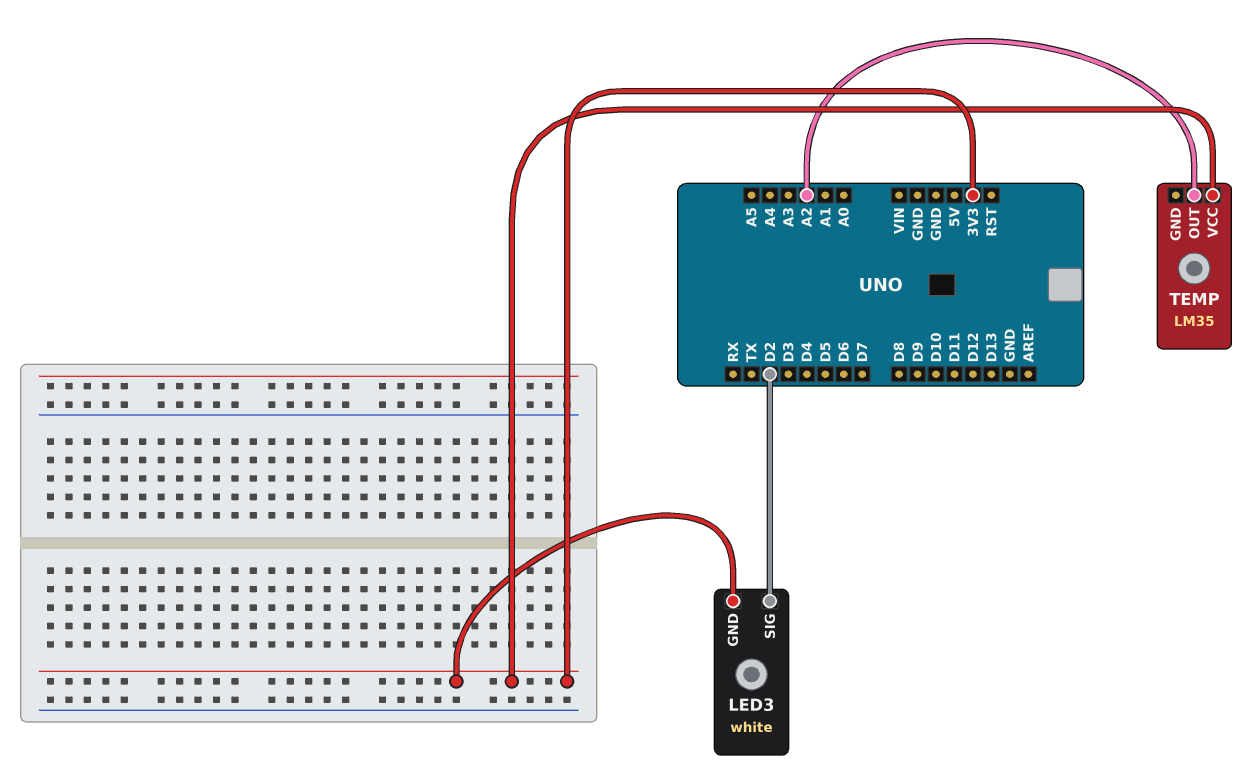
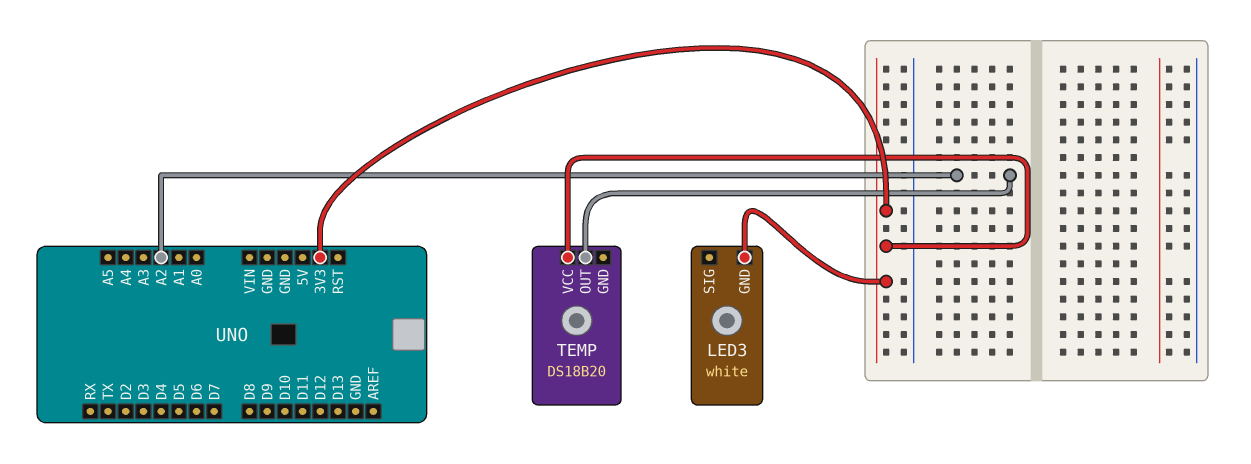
LED3 pin SIG: D2 -> none
TEMP: LM35 -> DS18B20

